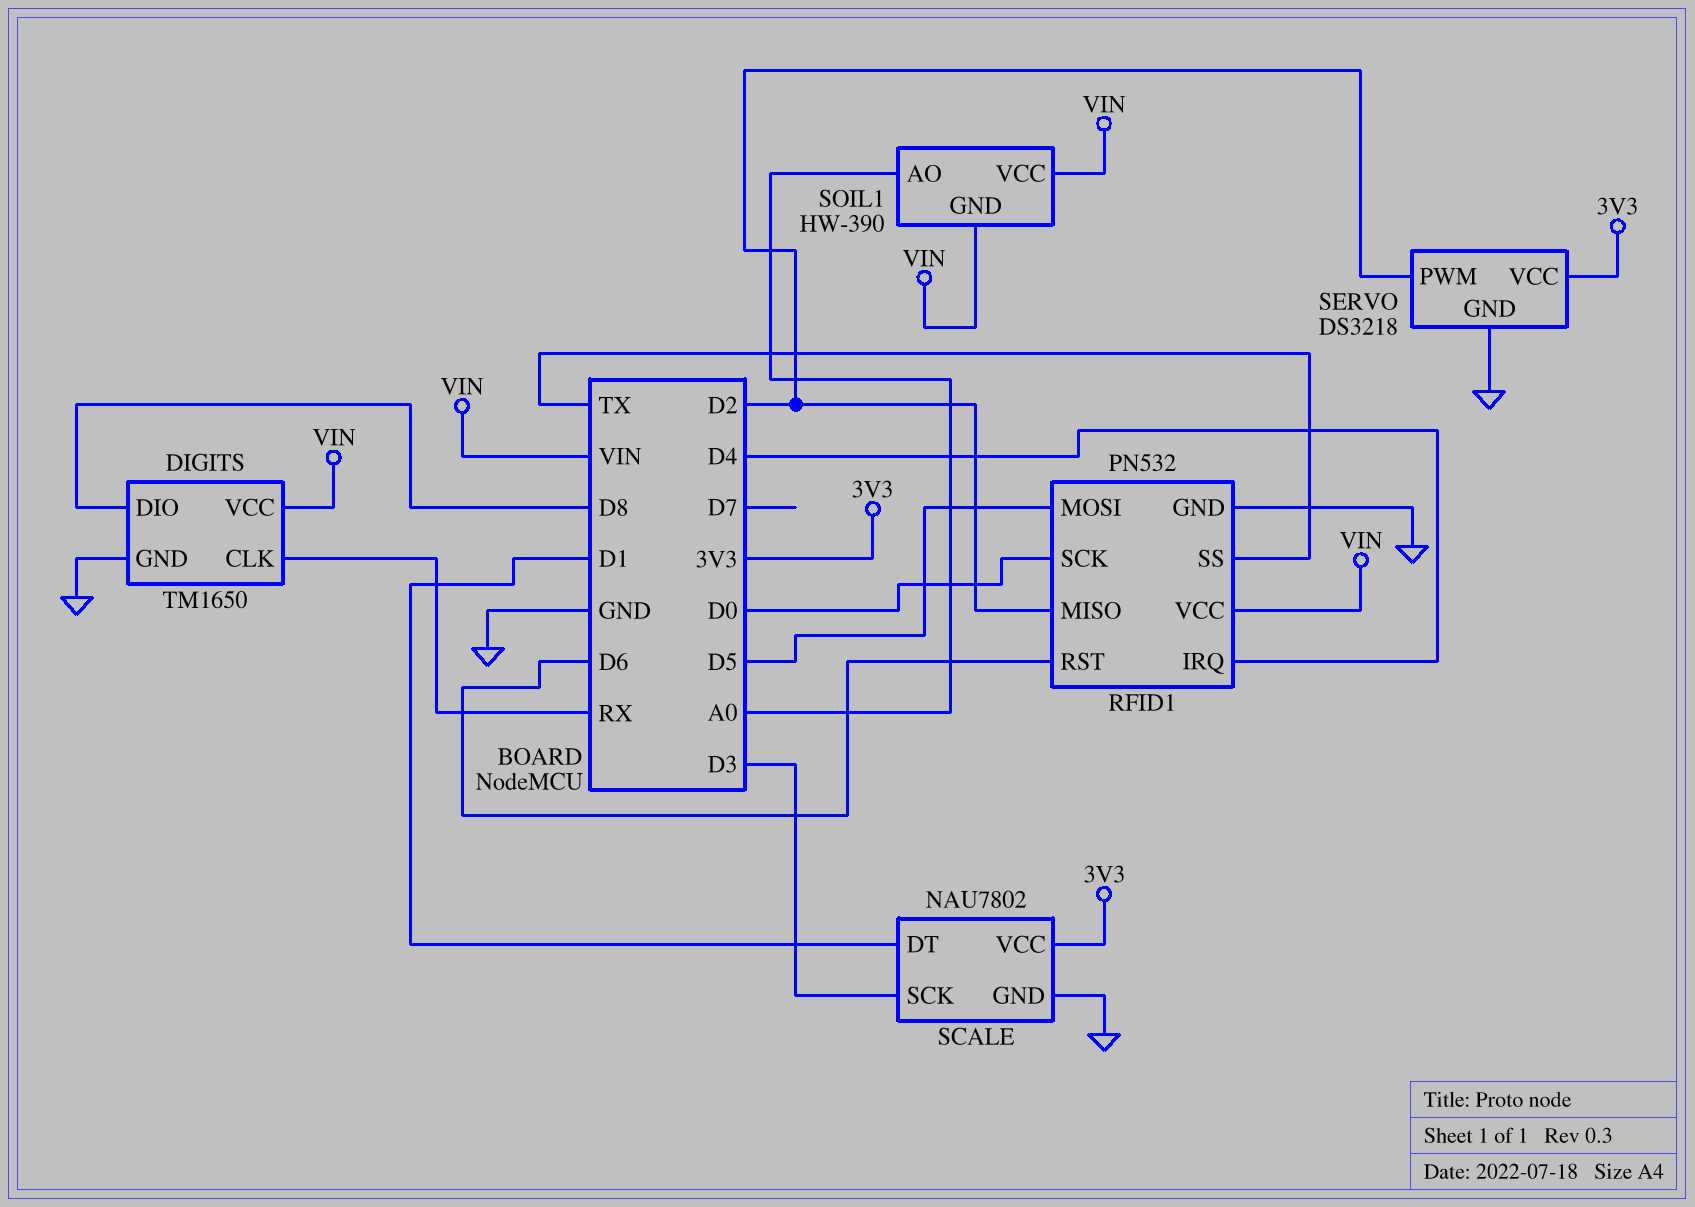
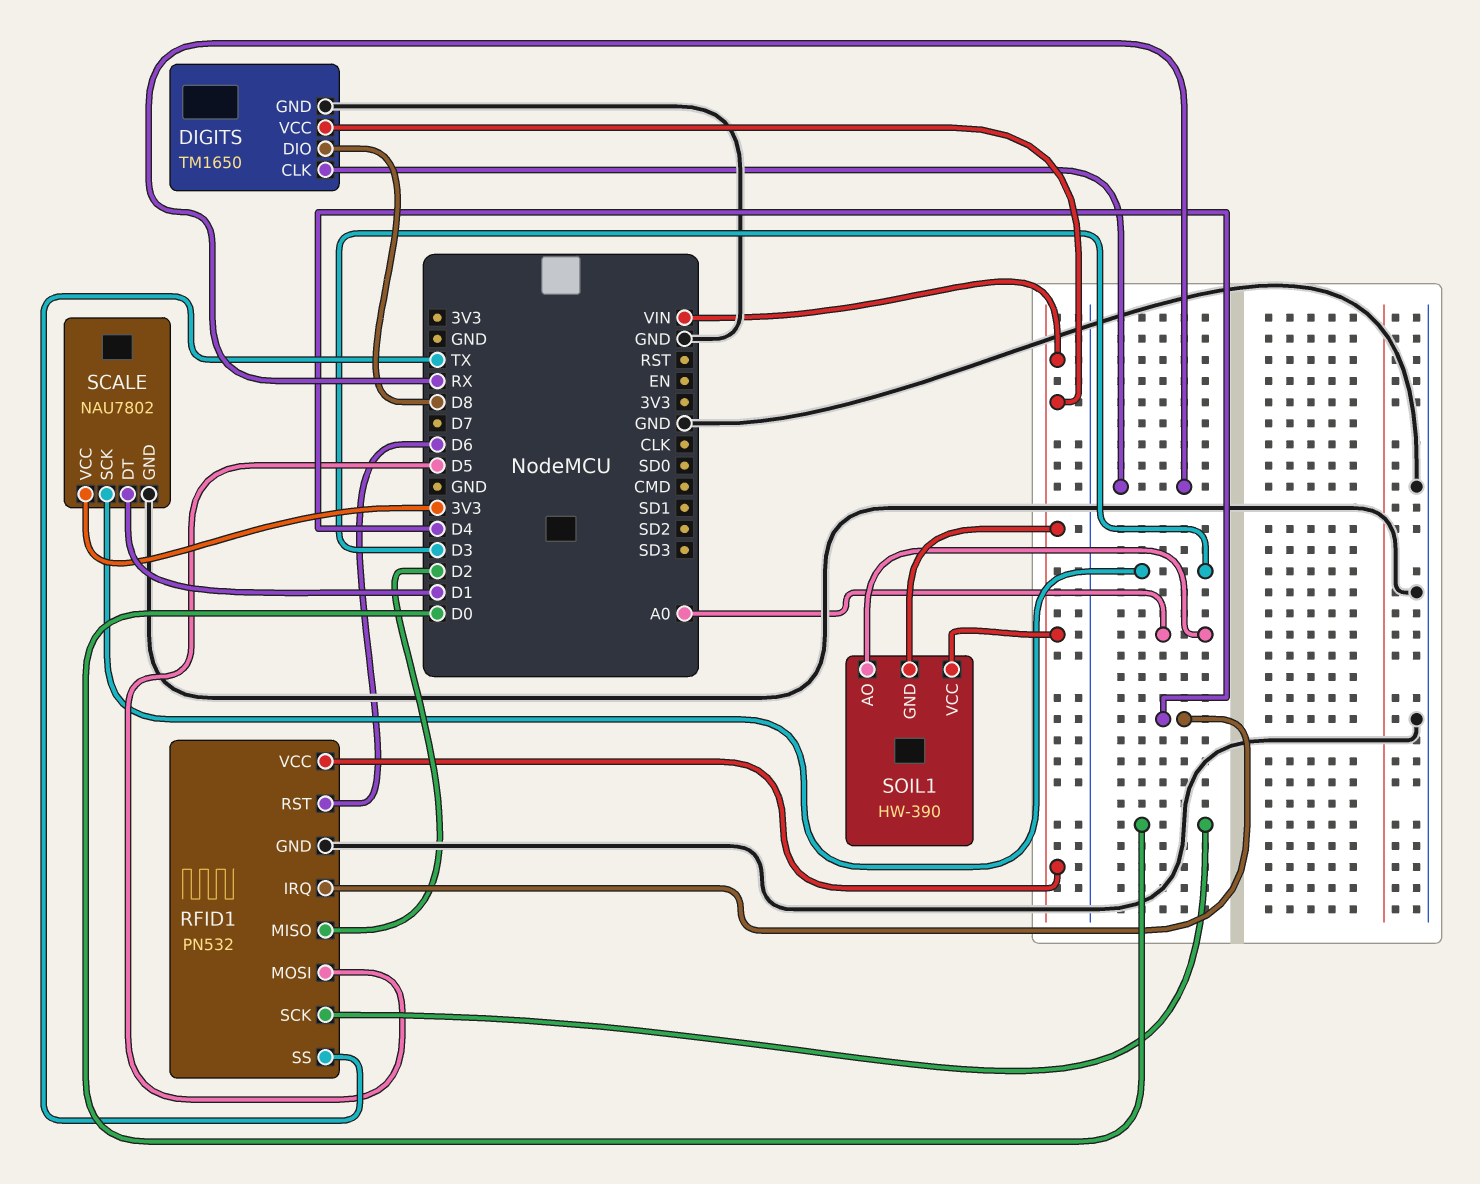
SERVO: DS3218 -> none
SERVO pin GND: GND -> none
SERVO pin PWM: D2 -> none
SERVO pin VCC: 3V3 -> none

